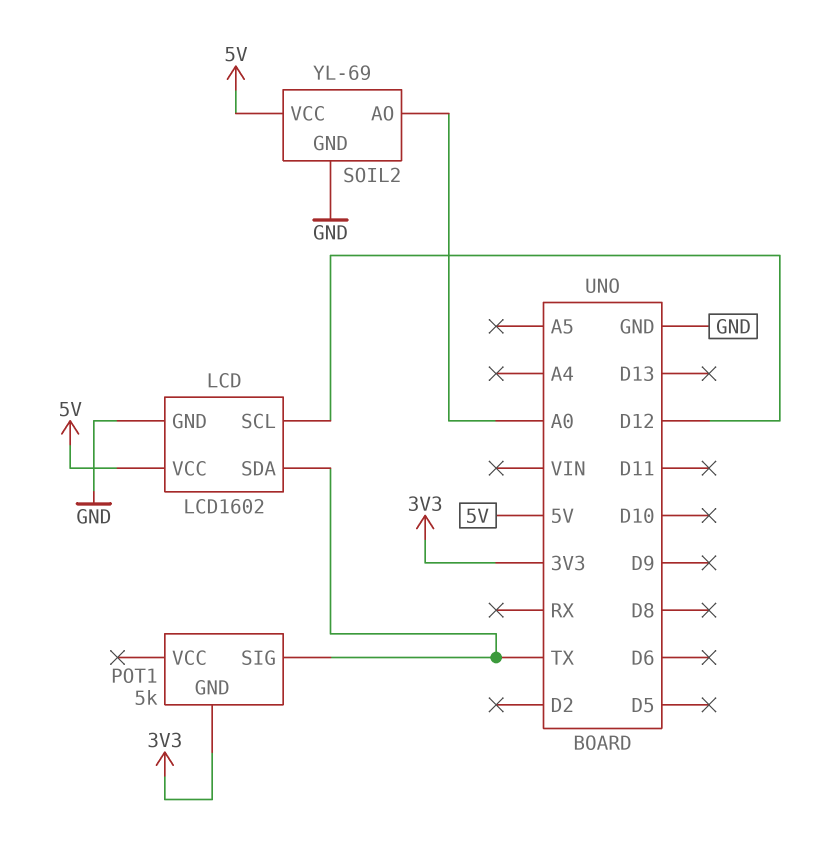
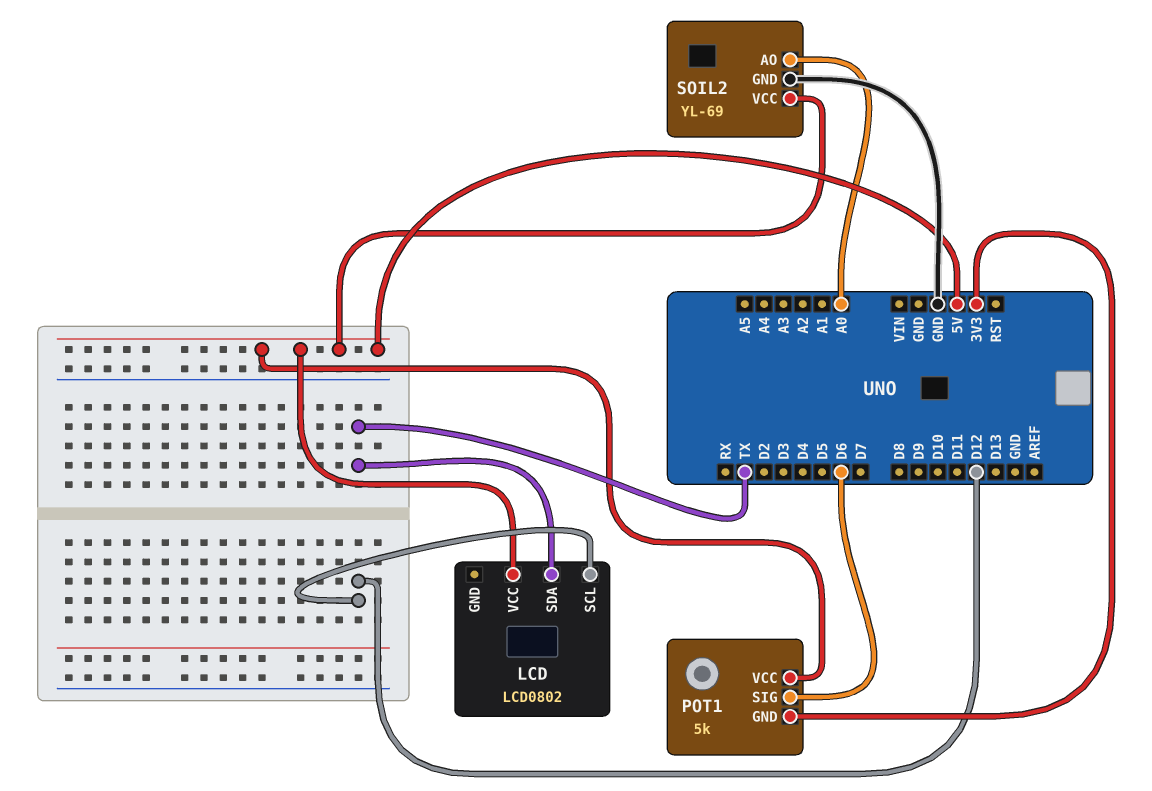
LCD: LCD1602 -> LCD0802
LCD pin GND: GND -> none
POT1 pin SIG: TX -> D6
POT1 pin VCC: none -> 5V

